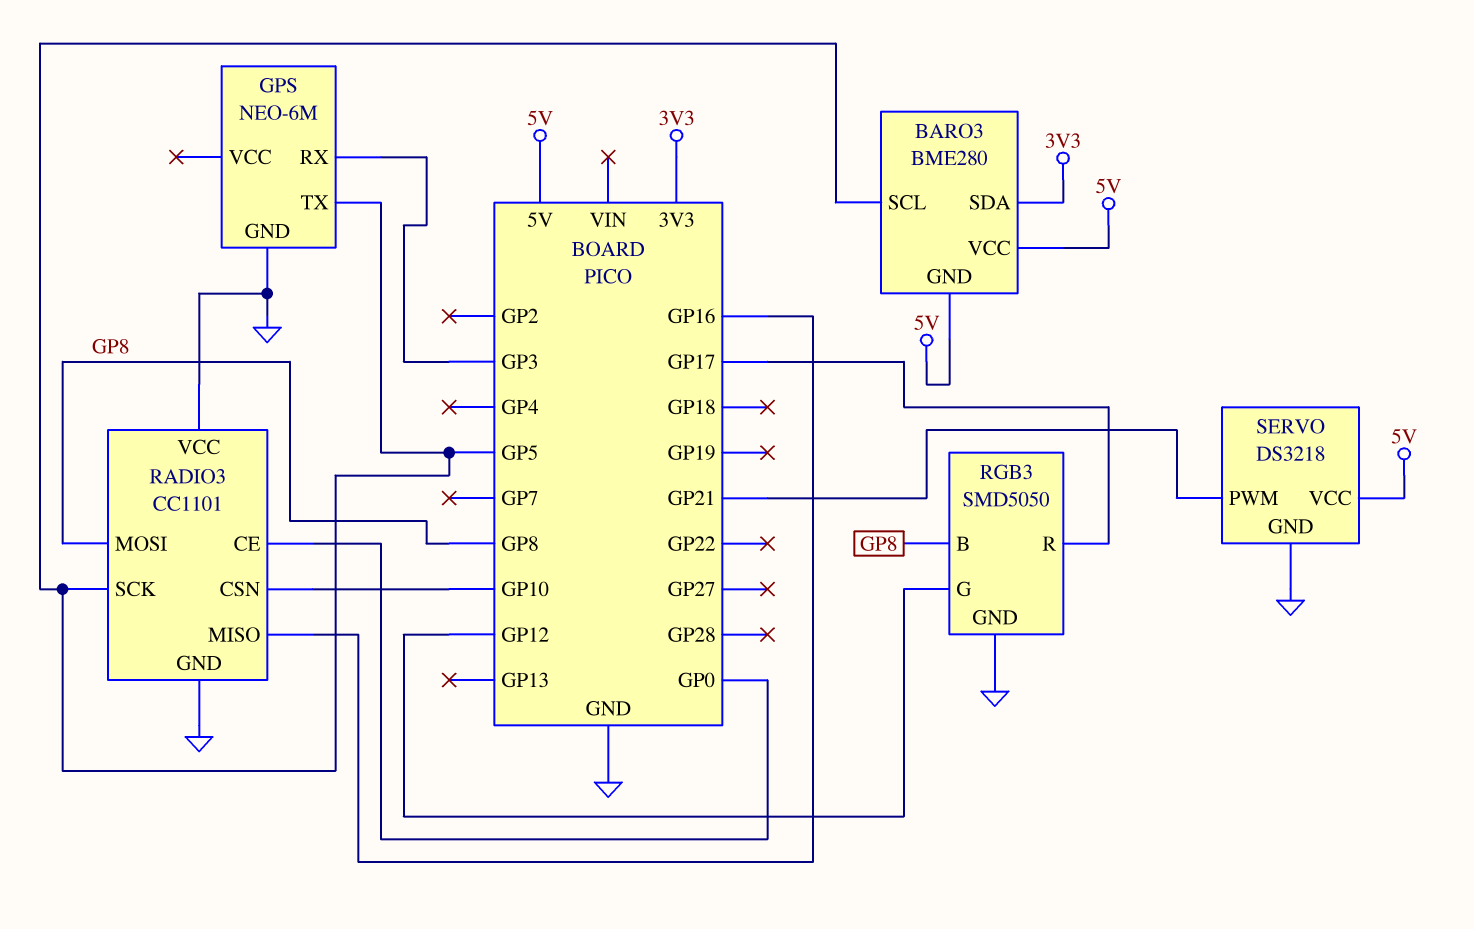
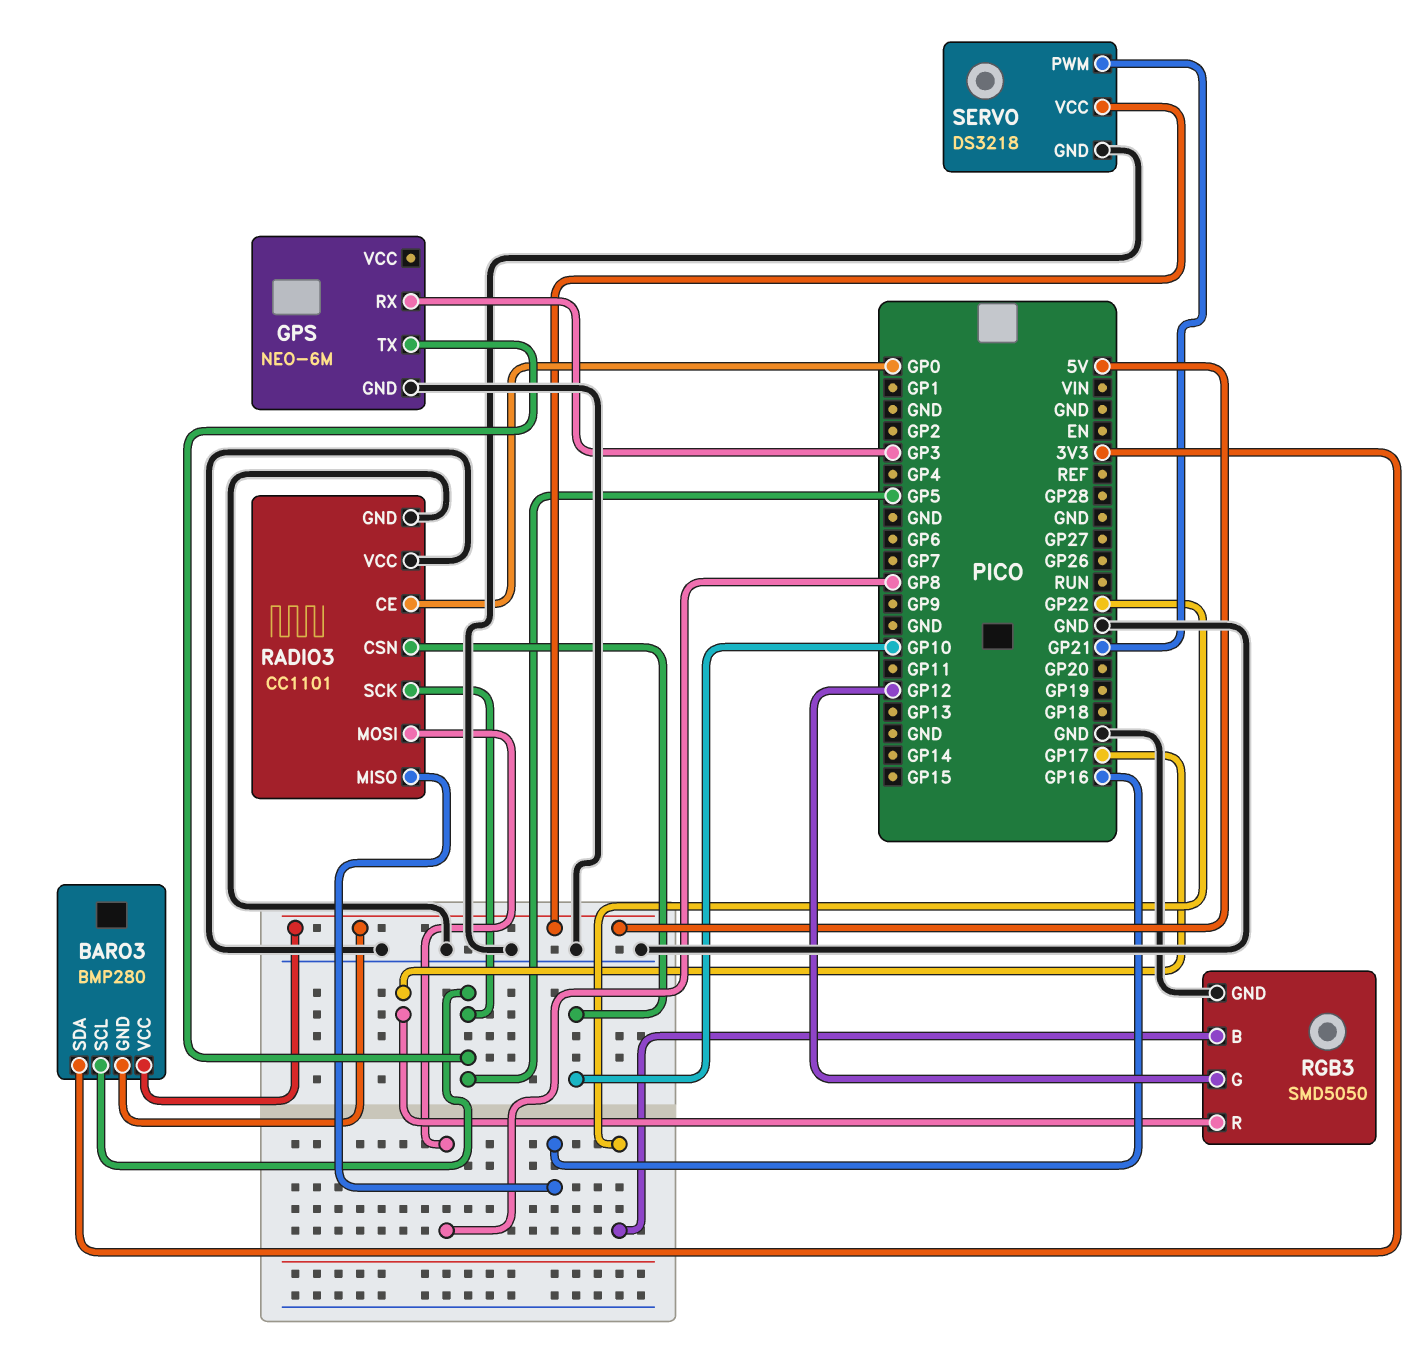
BARO3: BME280 -> BMP280
RGB3 pin B: GP8 -> GP22

